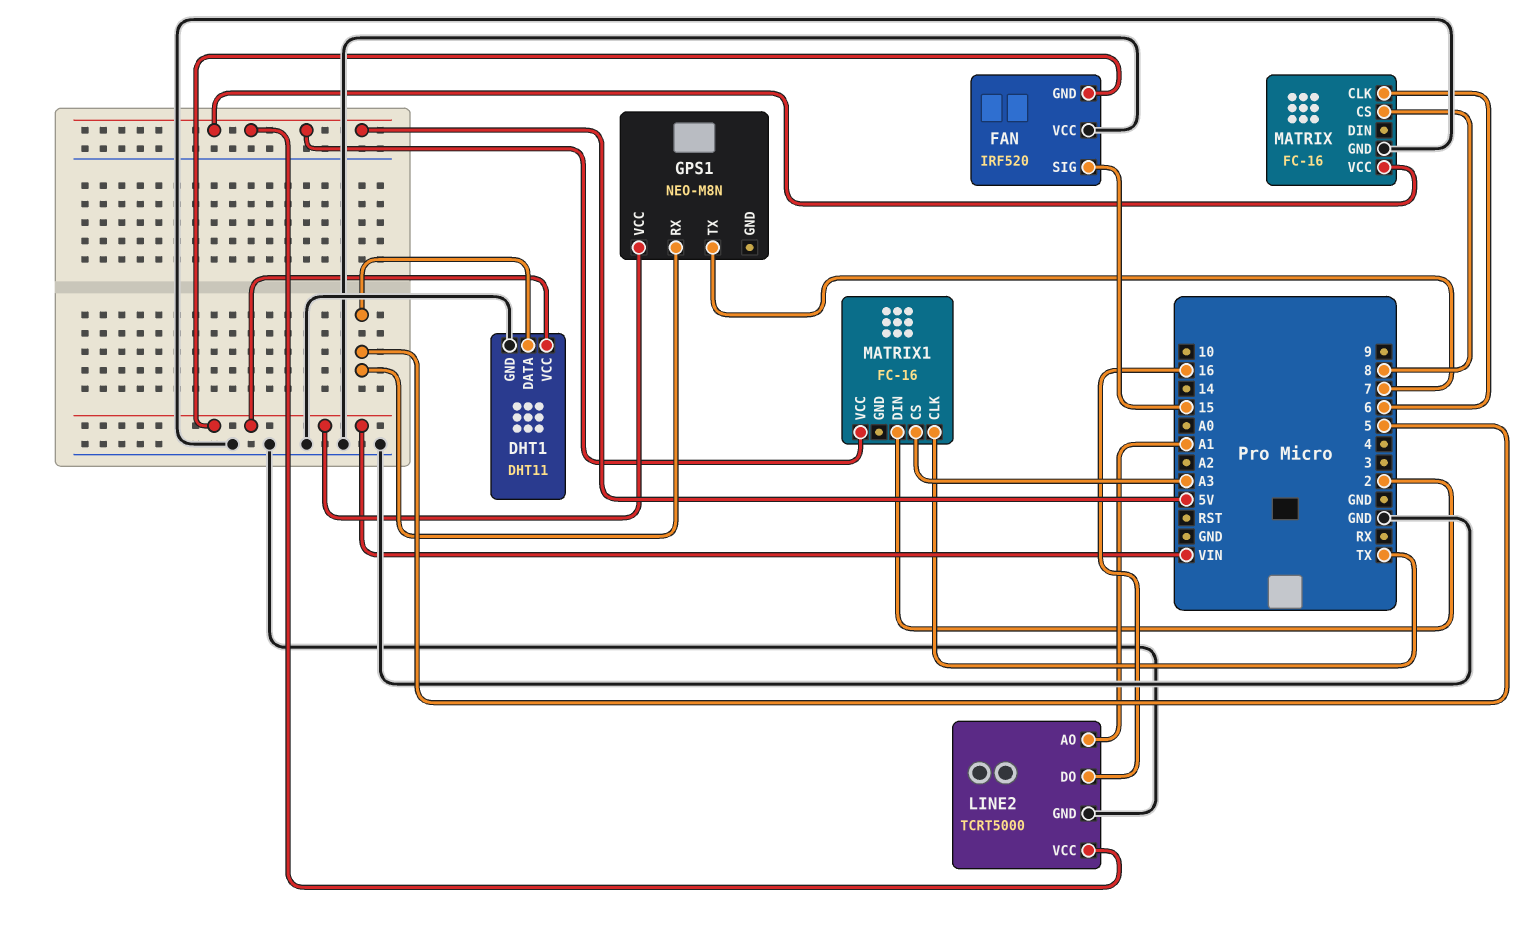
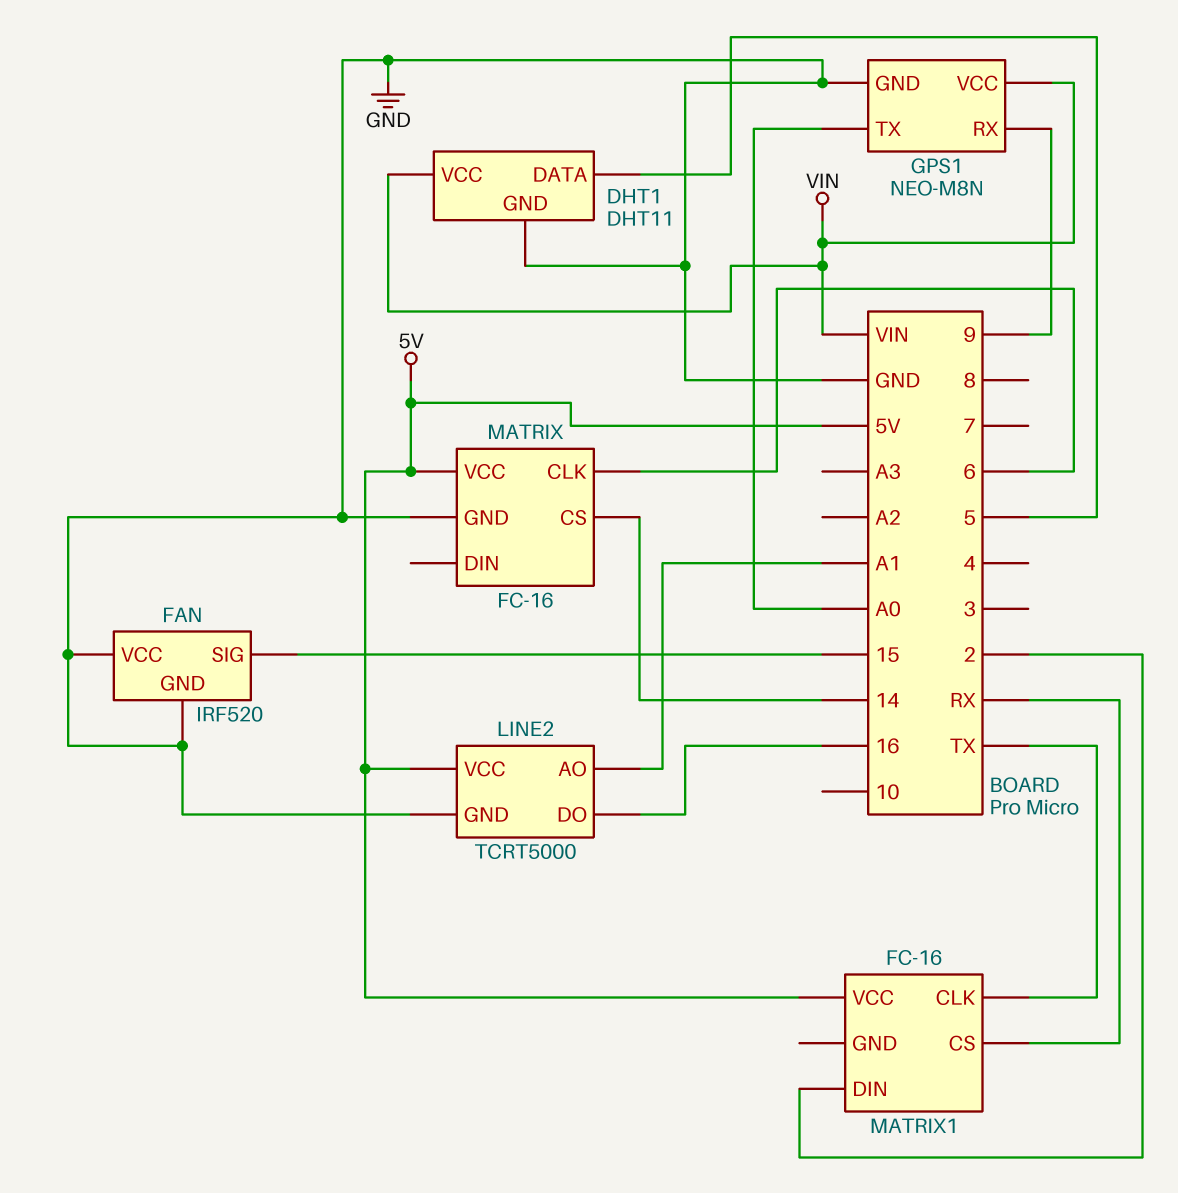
FAN pin GND: VIN -> GND
GPS1 pin GND: none -> GND
GPS1 pin RX: 5 -> 9
GPS1 pin TX: 7 -> A0
MATRIX pin CS: 8 -> 14
MATRIX1 pin CS: A3 -> RX

